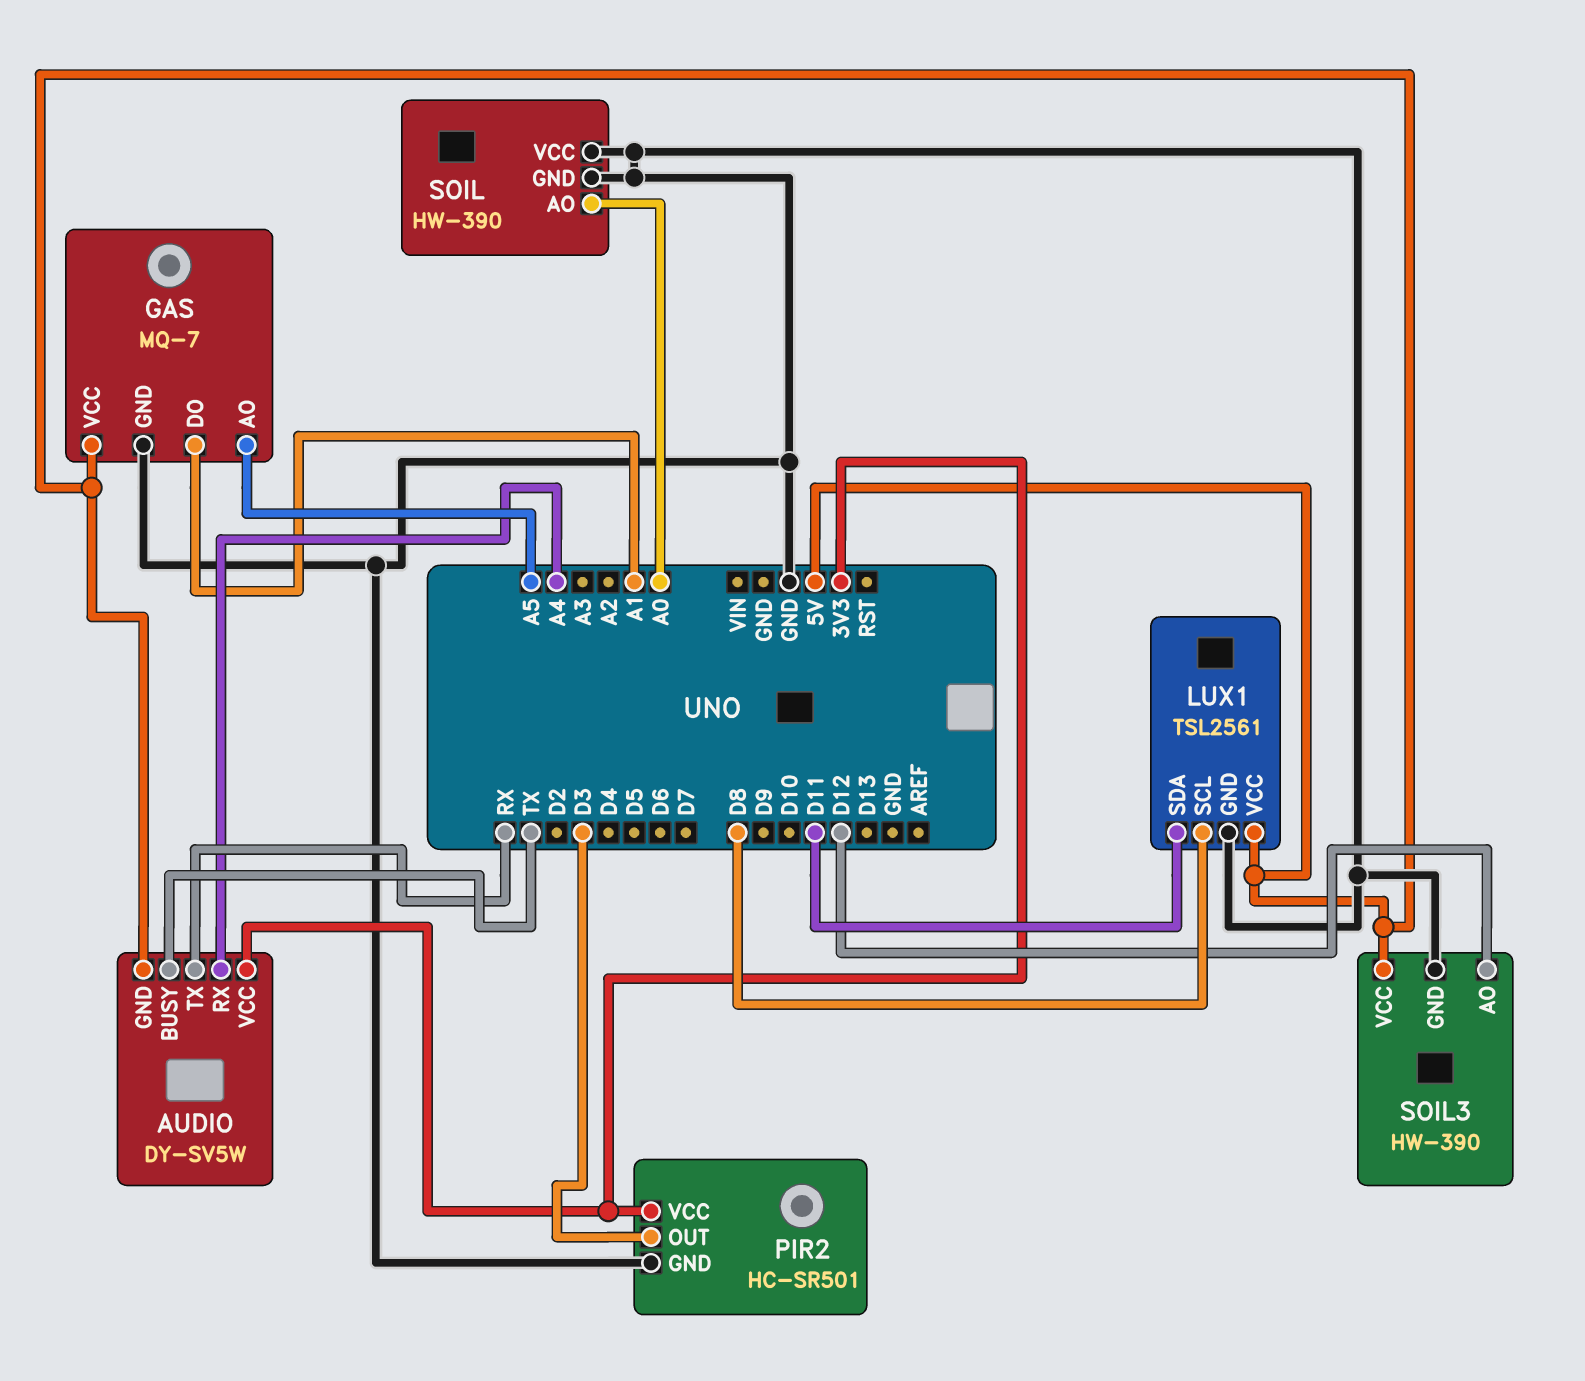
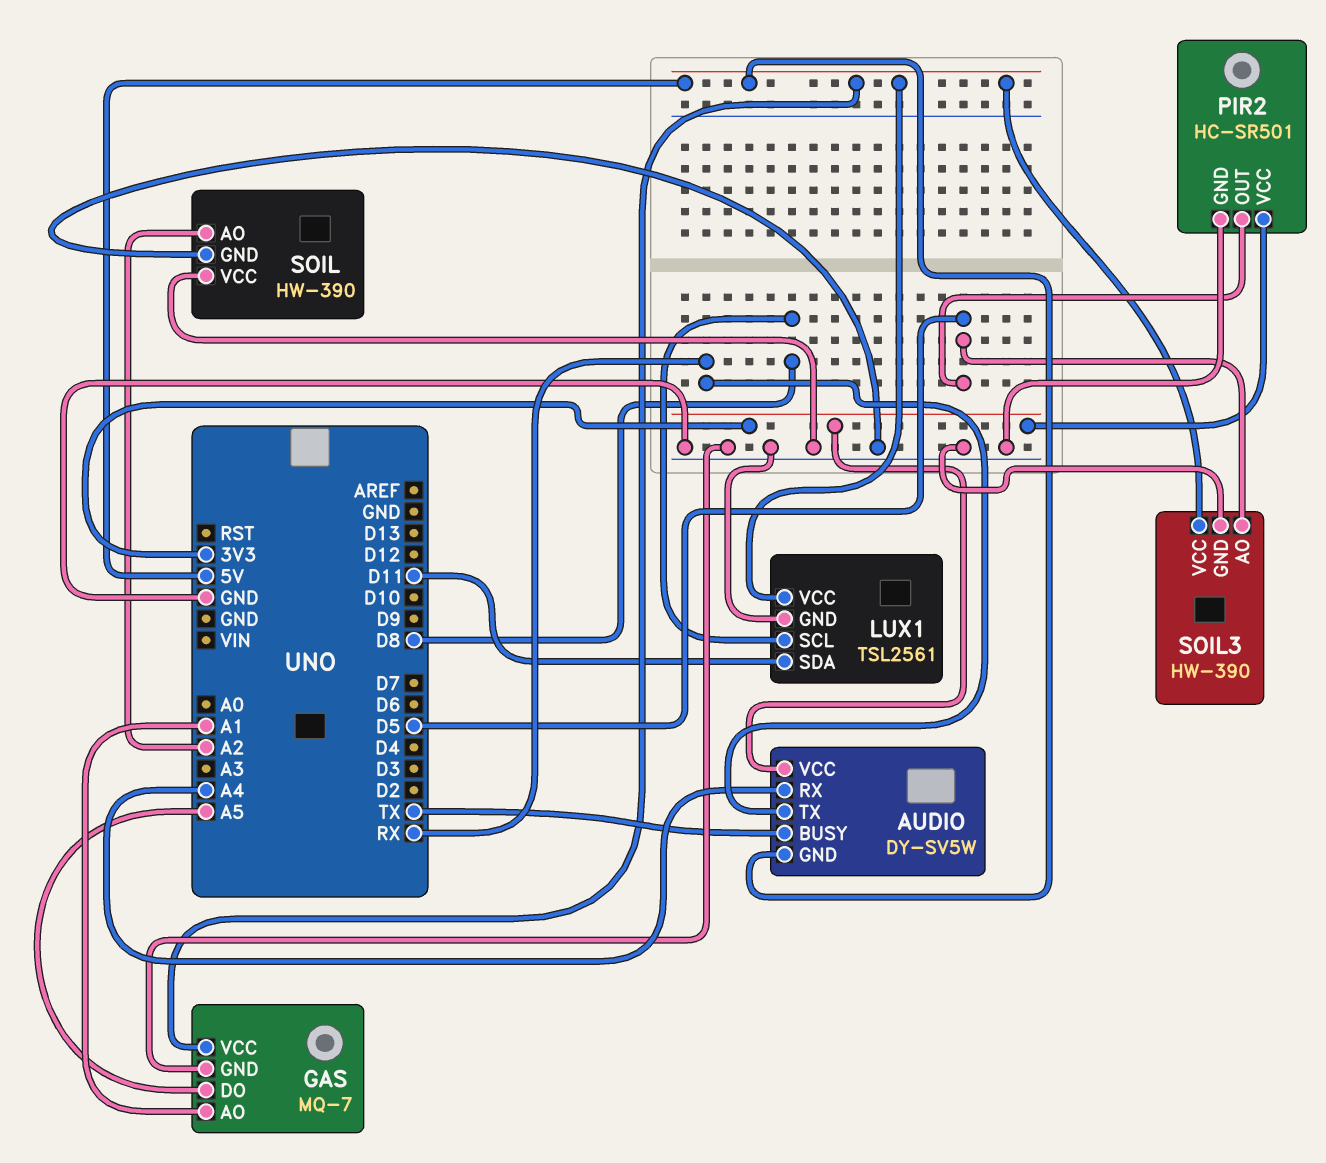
GAS pin AO: A5 -> A1
GAS pin DO: A1 -> A5
PIR2 pin OUT: D3 -> D5
SOIL pin AO: A0 -> A2
SOIL3 pin AO: D12 -> D5

